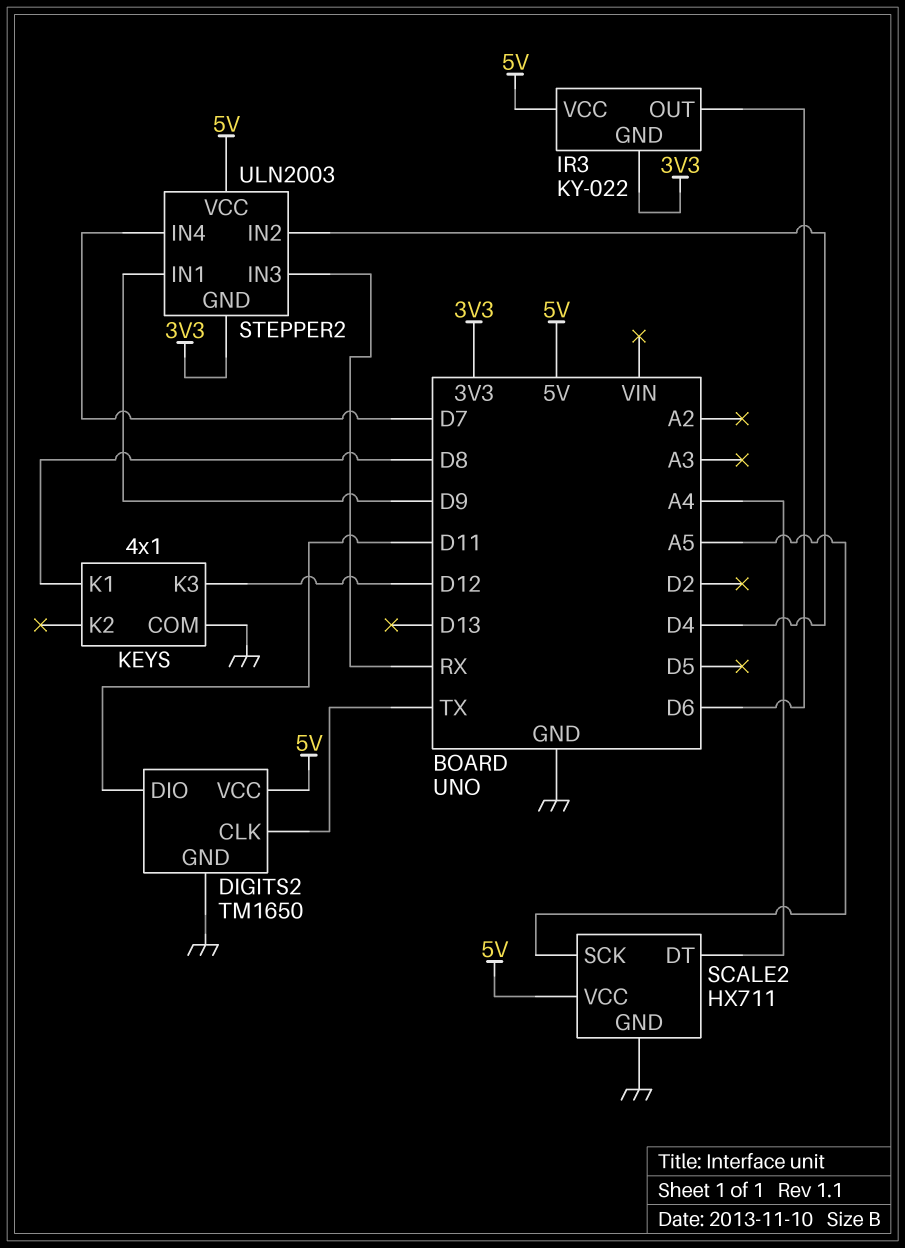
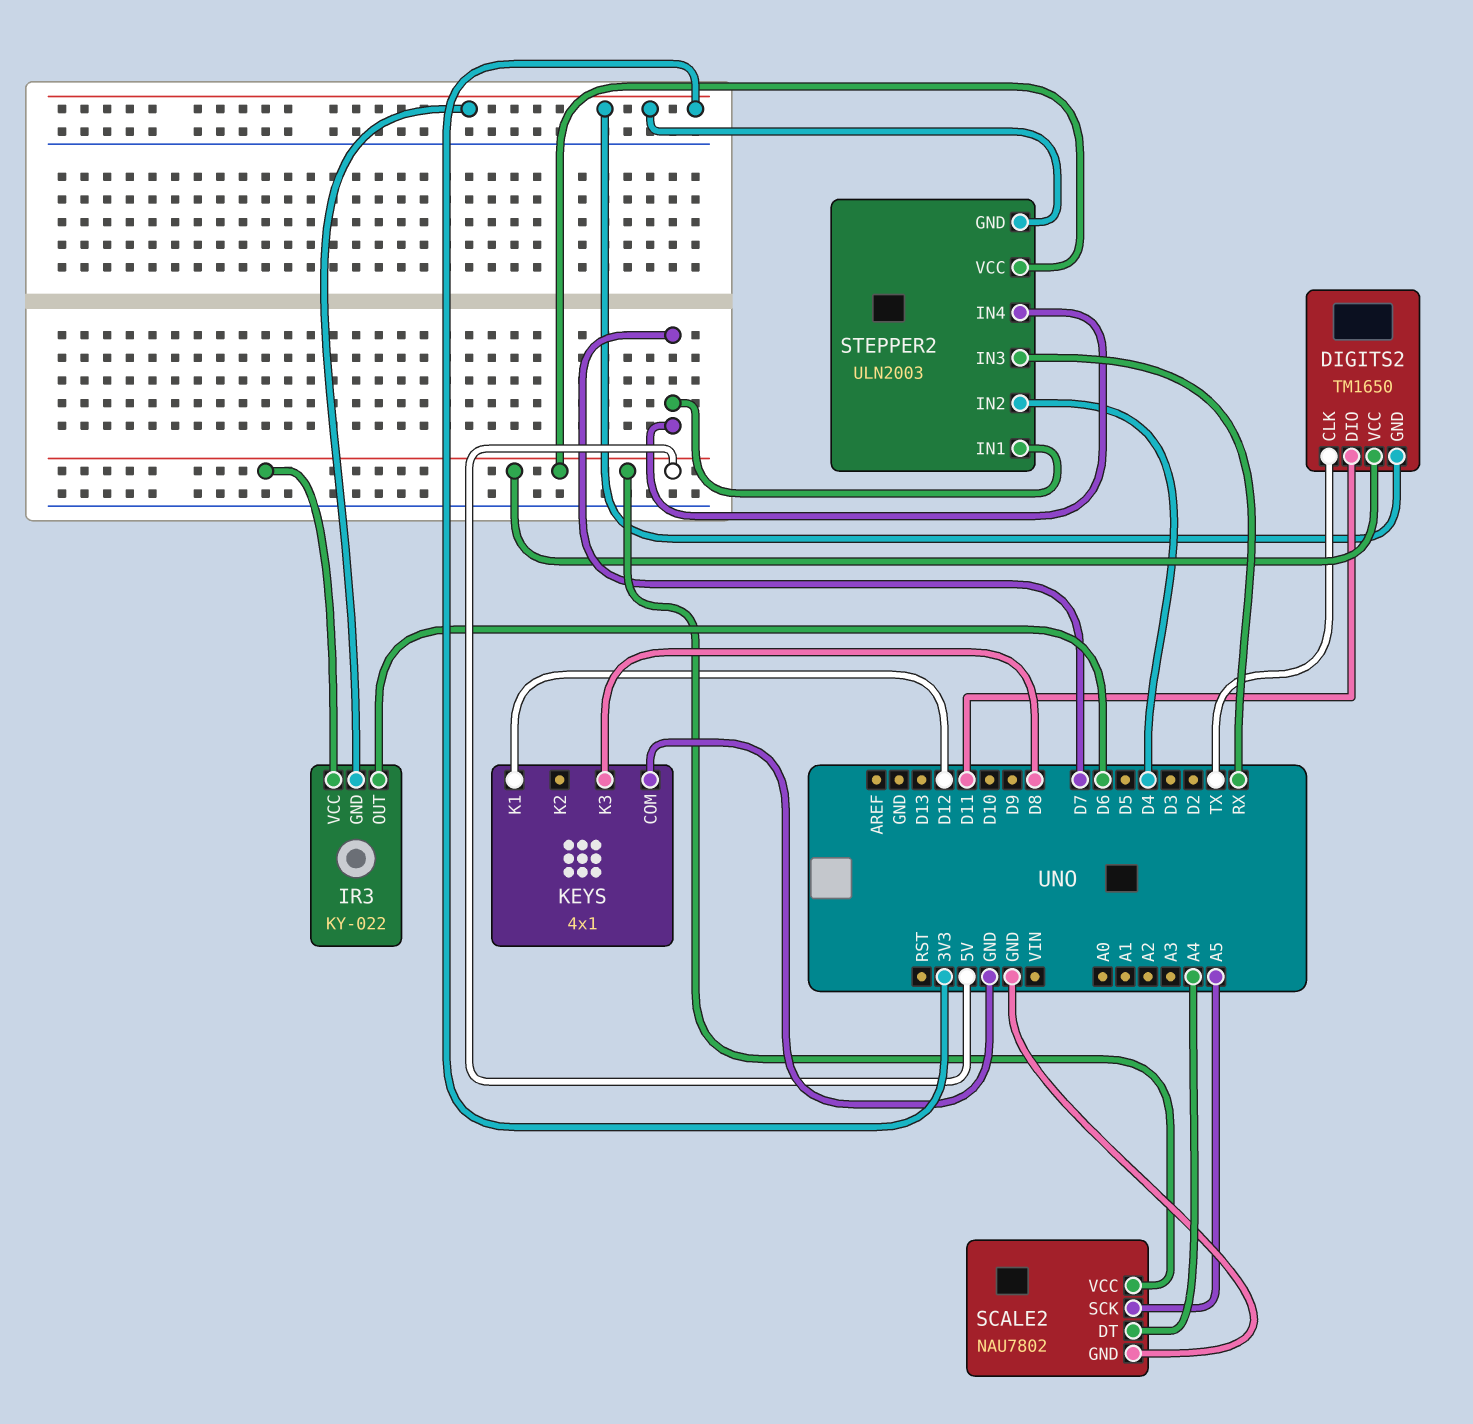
DIGITS2 pin GND: GND -> 3V3
KEYS pin K1: D8 -> D12
KEYS pin K3: D12 -> D8
SCALE2: HX711 -> NAU7802
STEPPER2 pin IN1: D9 -> D7

